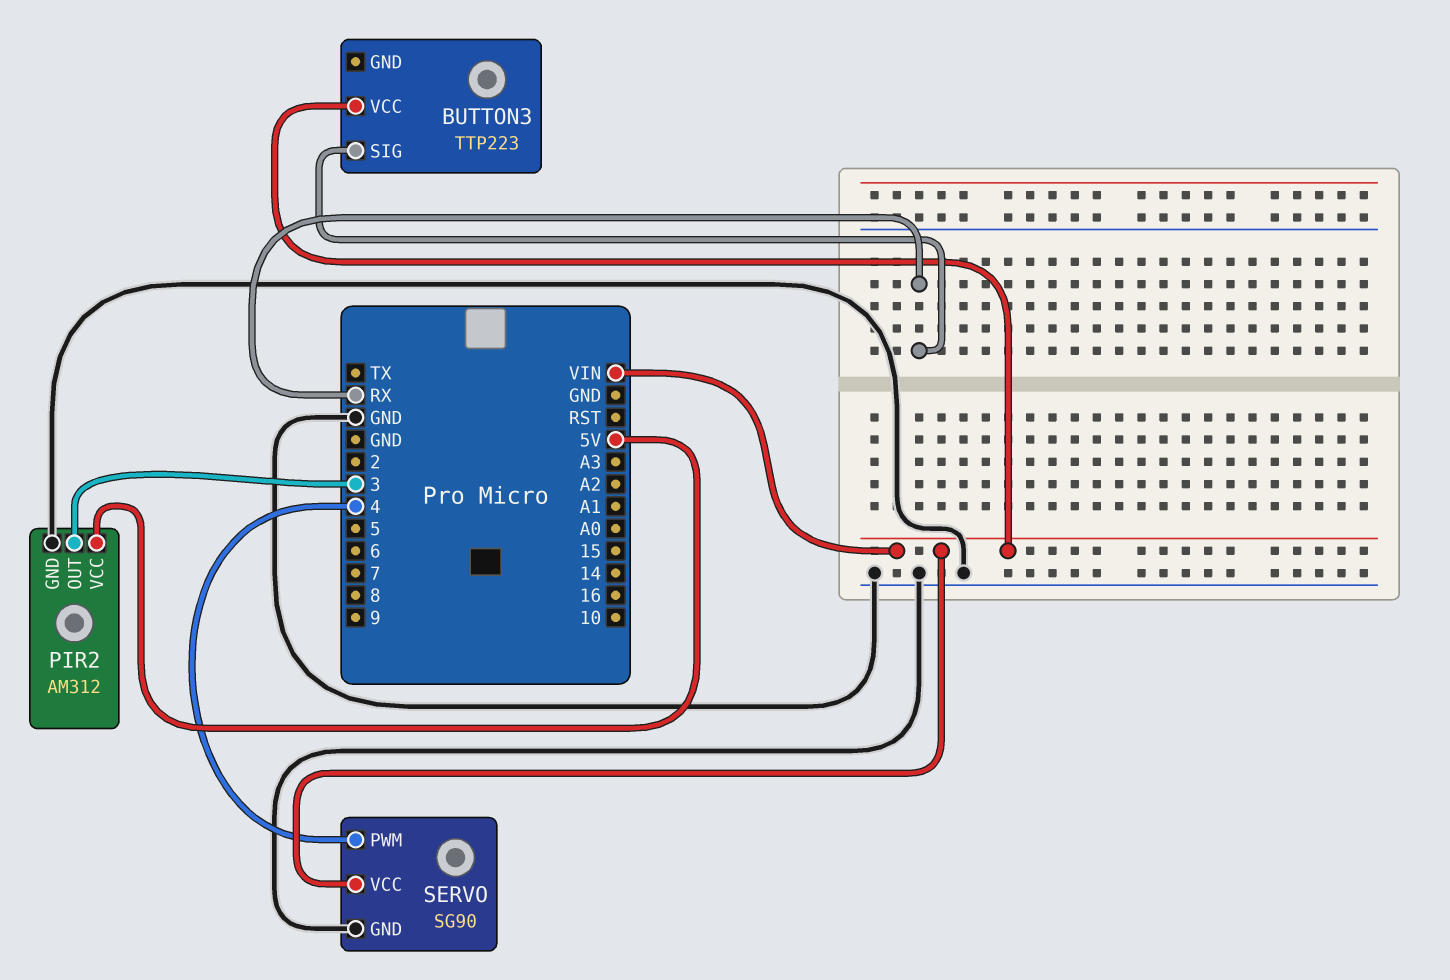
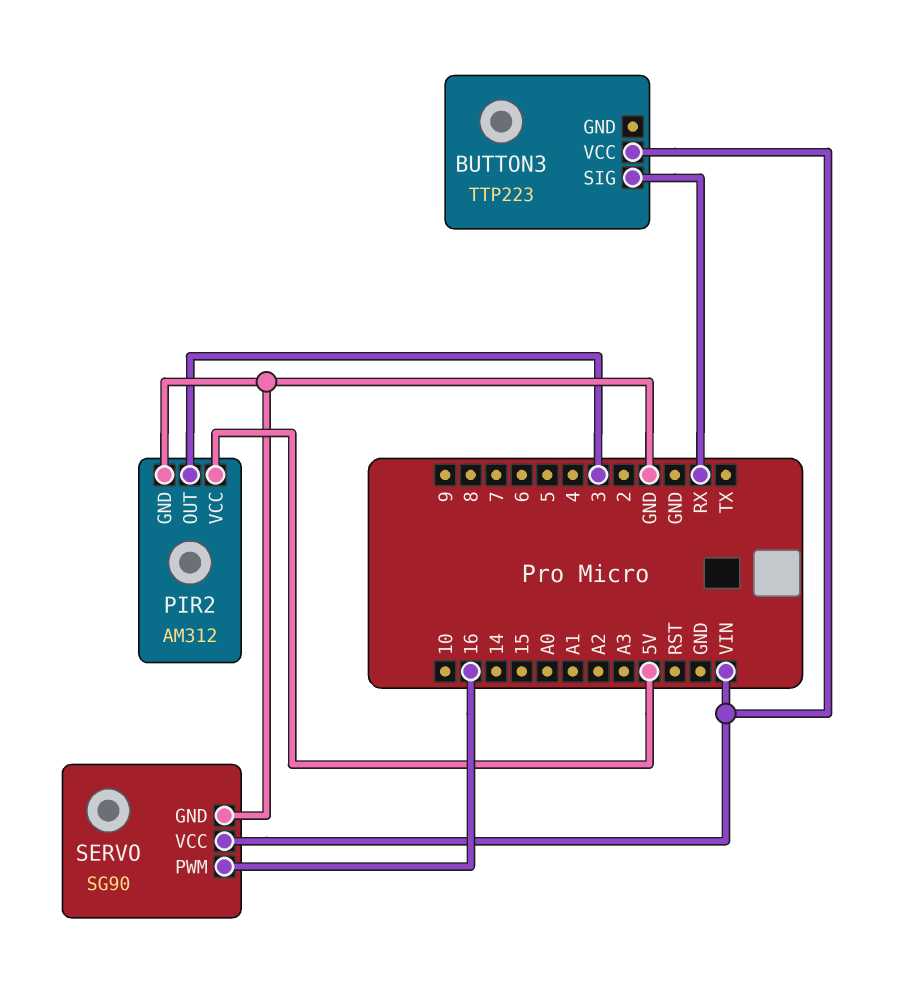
SERVO pin PWM: 4 -> 16

